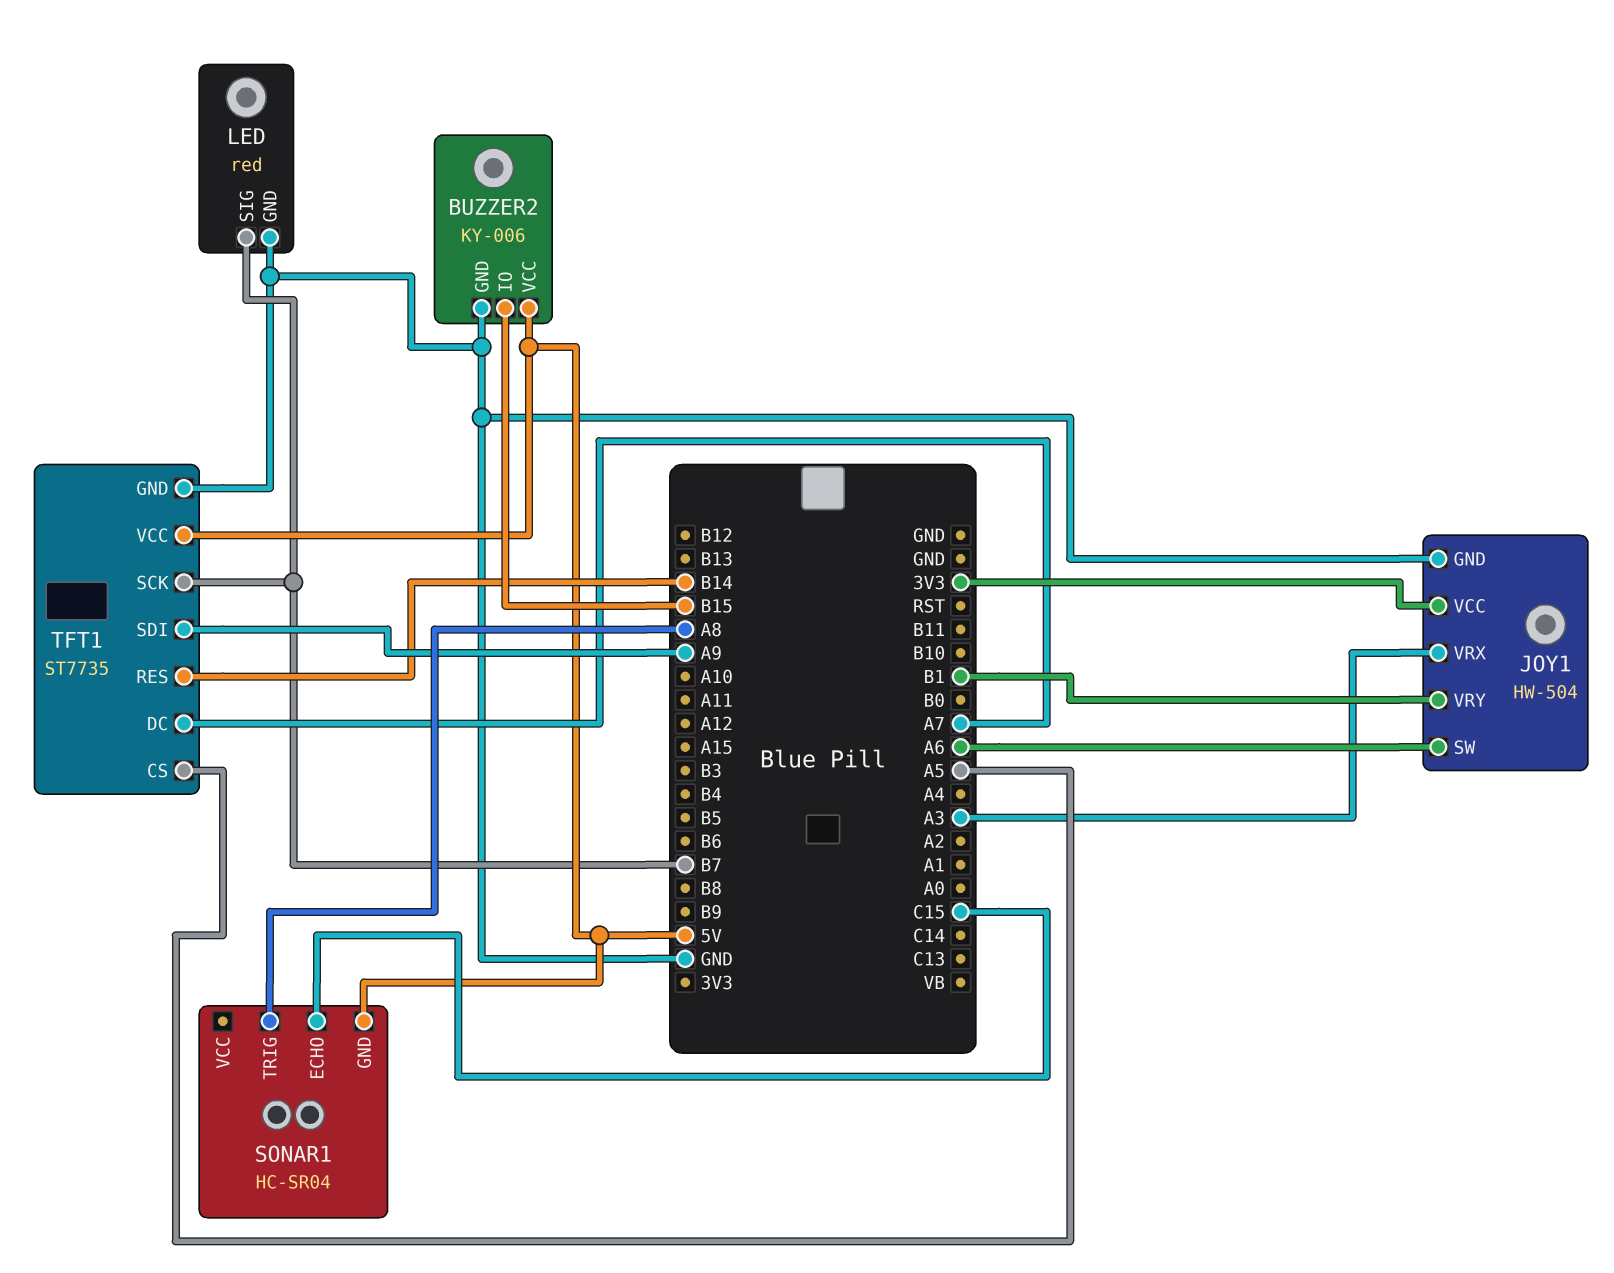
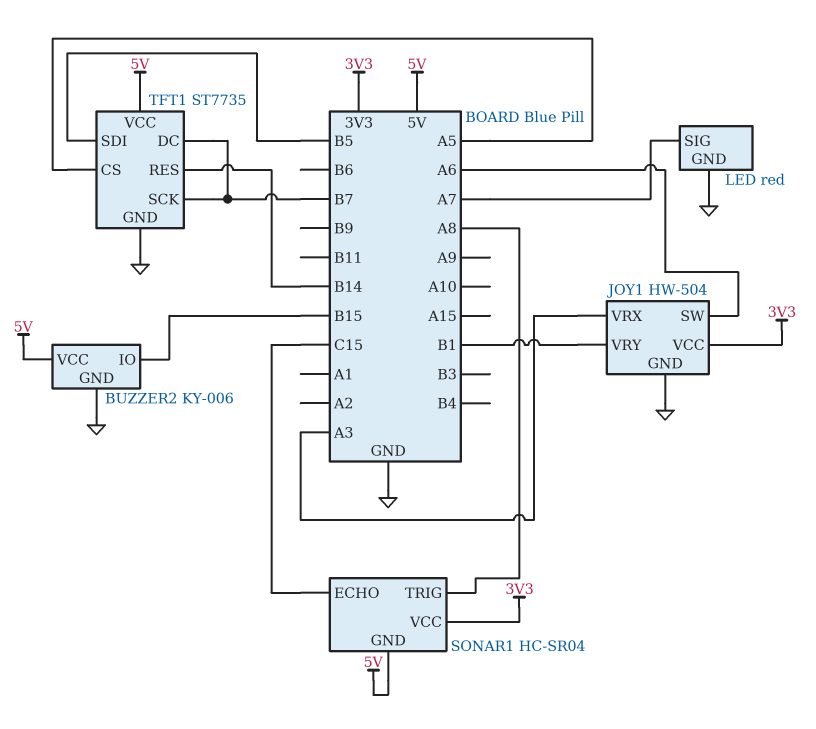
LED pin SIG: B7 -> A7
SONAR1 pin VCC: none -> 3V3
TFT1 pin DC: A7 -> B7
TFT1 pin SDI: A9 -> B5

